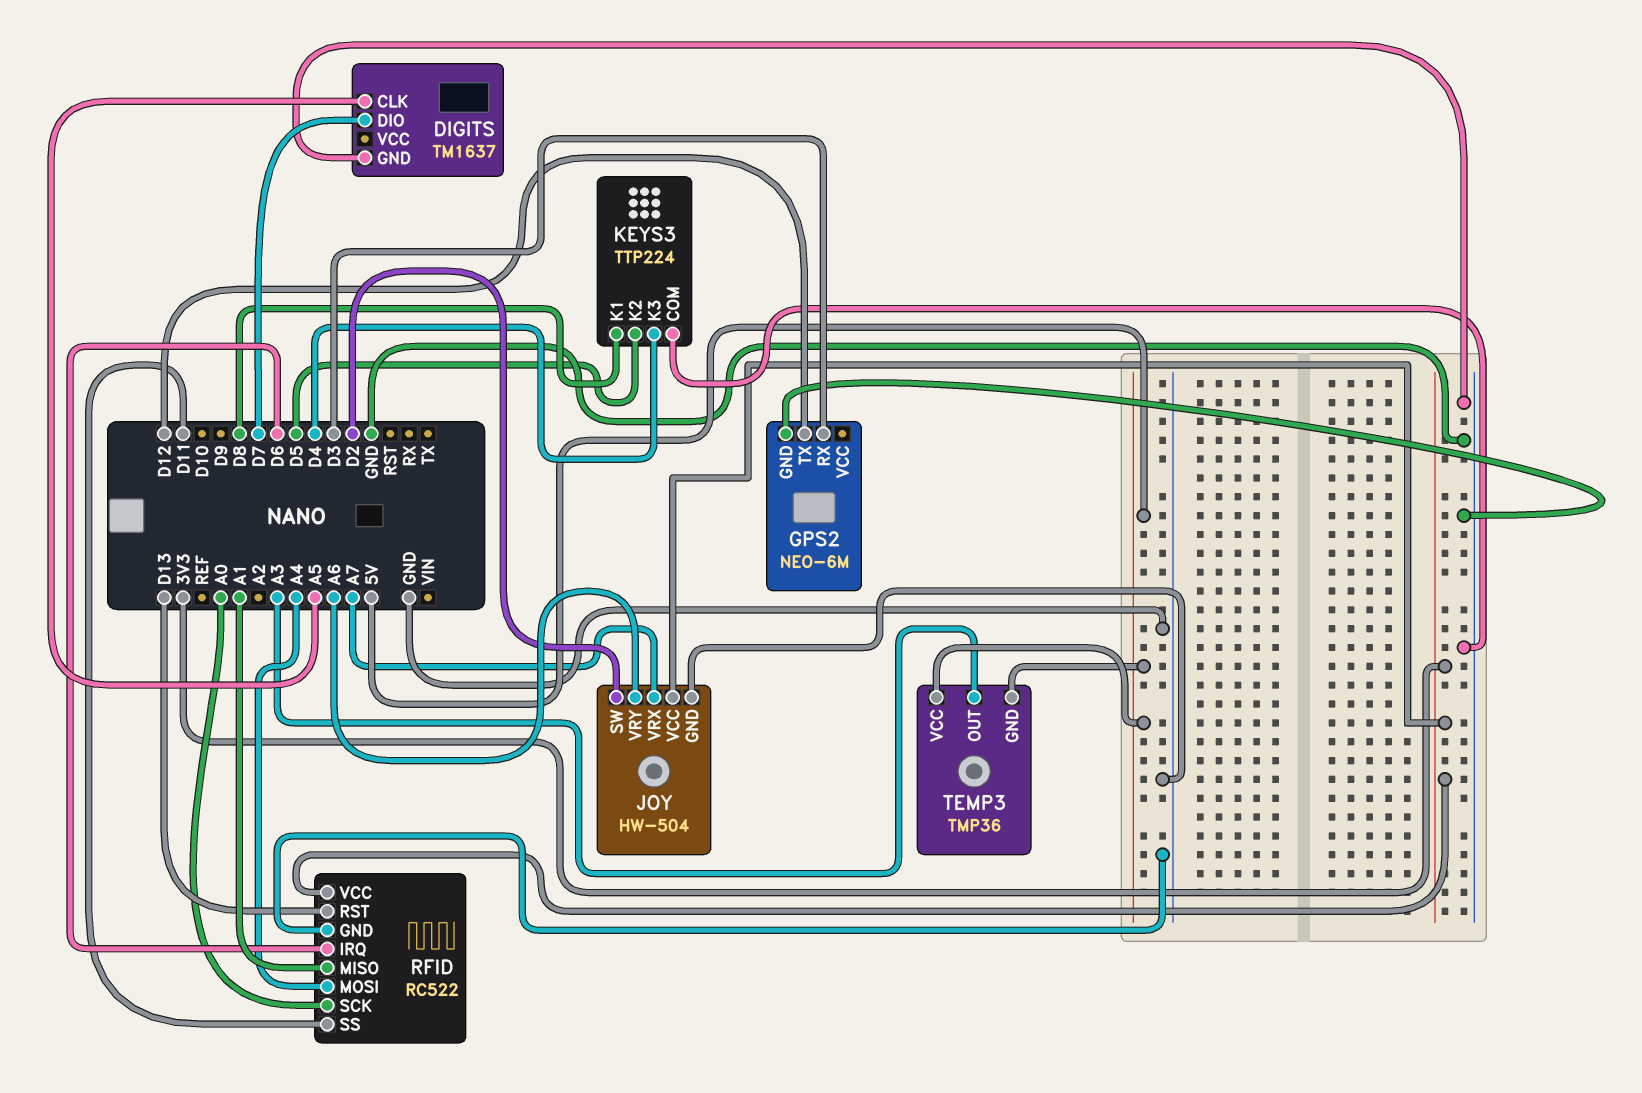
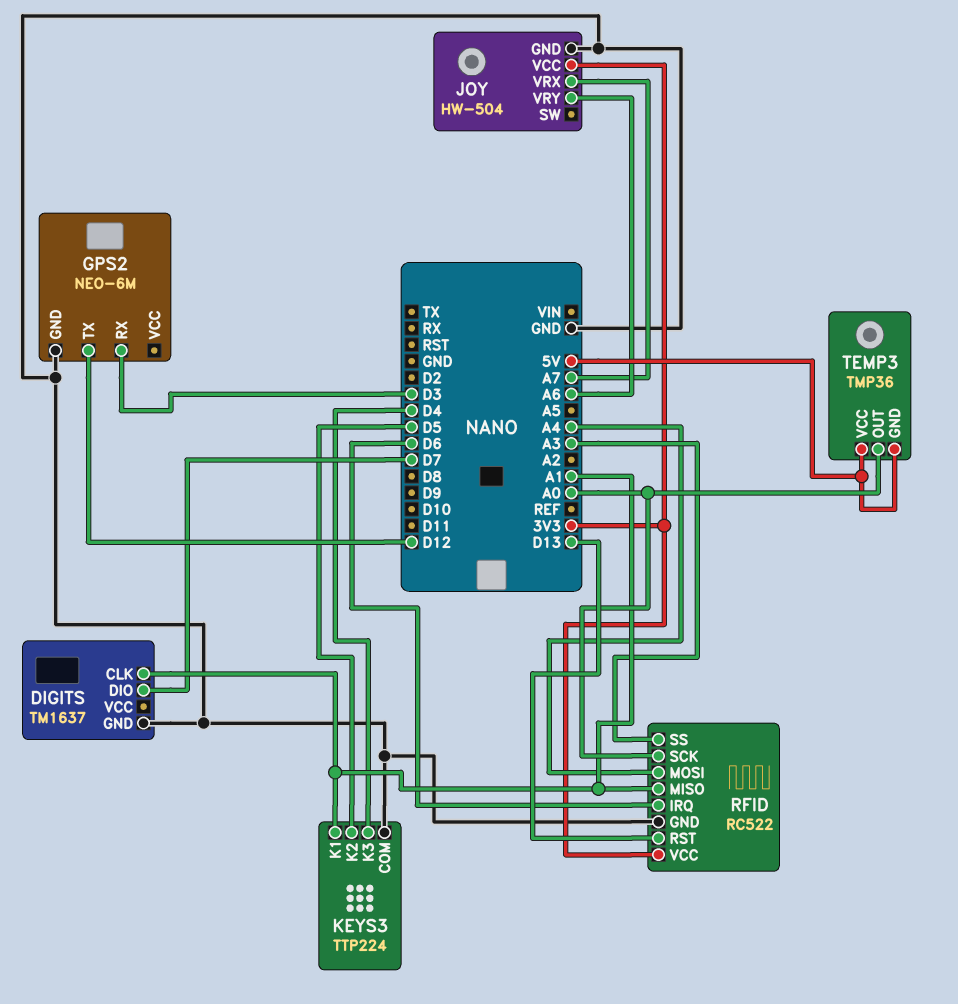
DIGITS pin CLK: A5 -> A1
JOY pin SW: D2 -> none
KEYS3 pin K1: D8 -> A1
RFID pin SS: D11 -> A3
TEMP3 pin OUT: A3 -> A0

